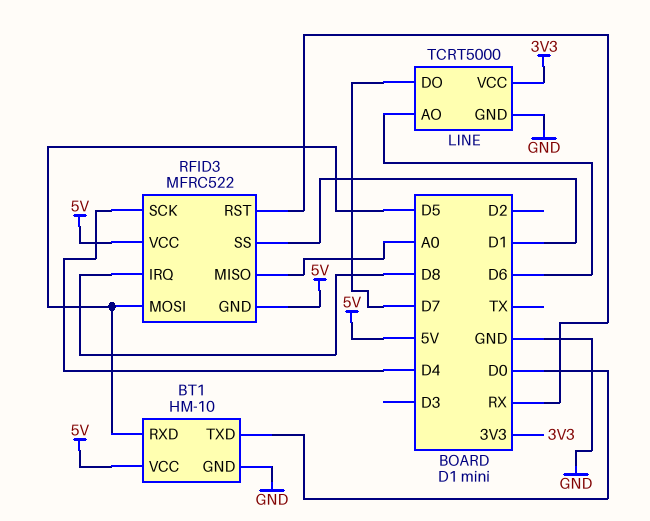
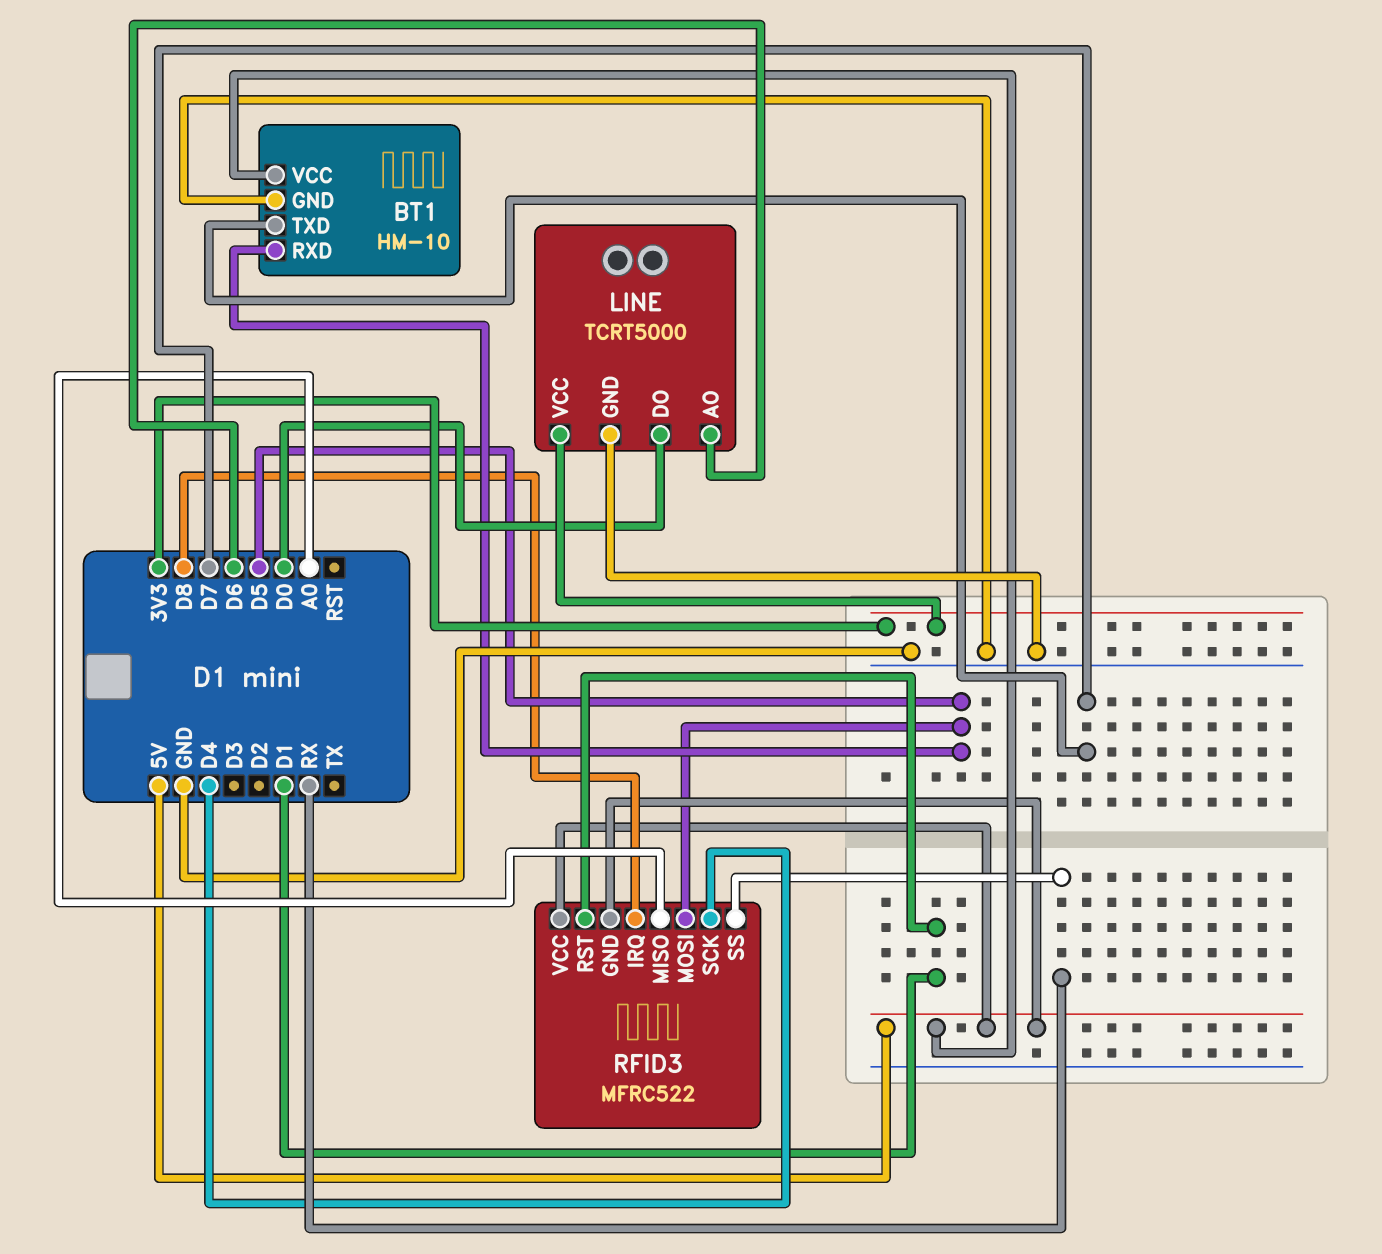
BT1 pin TXD: D0 -> D7
LINE pin DO: D7 -> D0
RFID3 pin RST: RX -> D1
RFID3 pin SS: D1 -> RX

